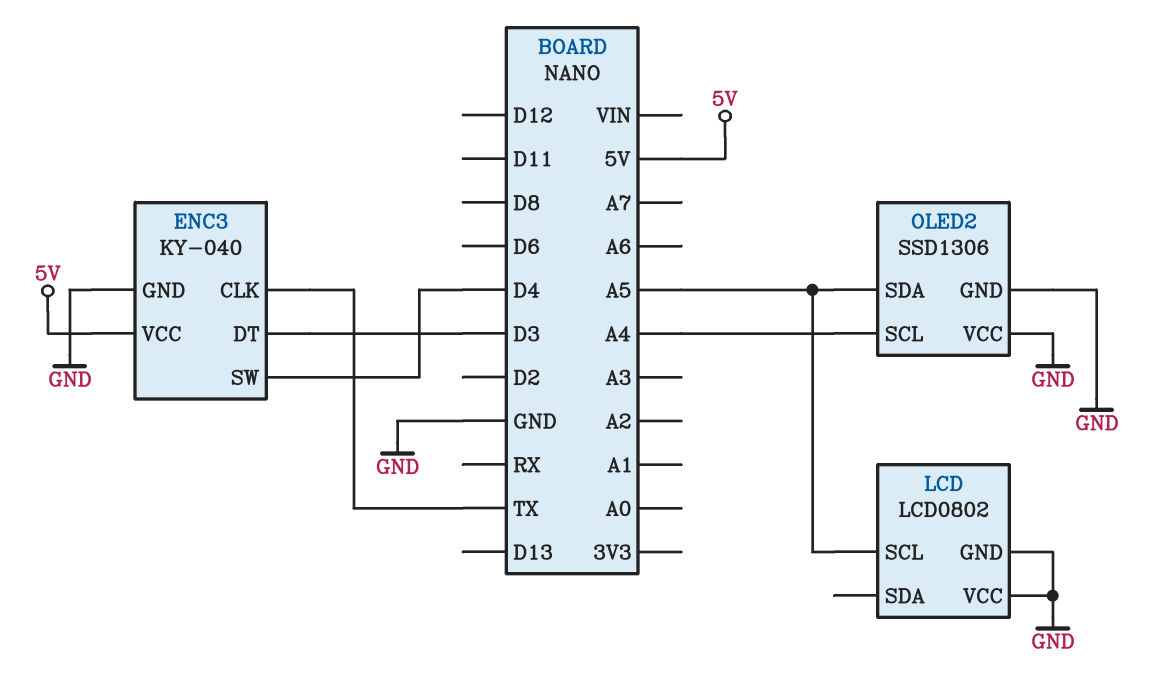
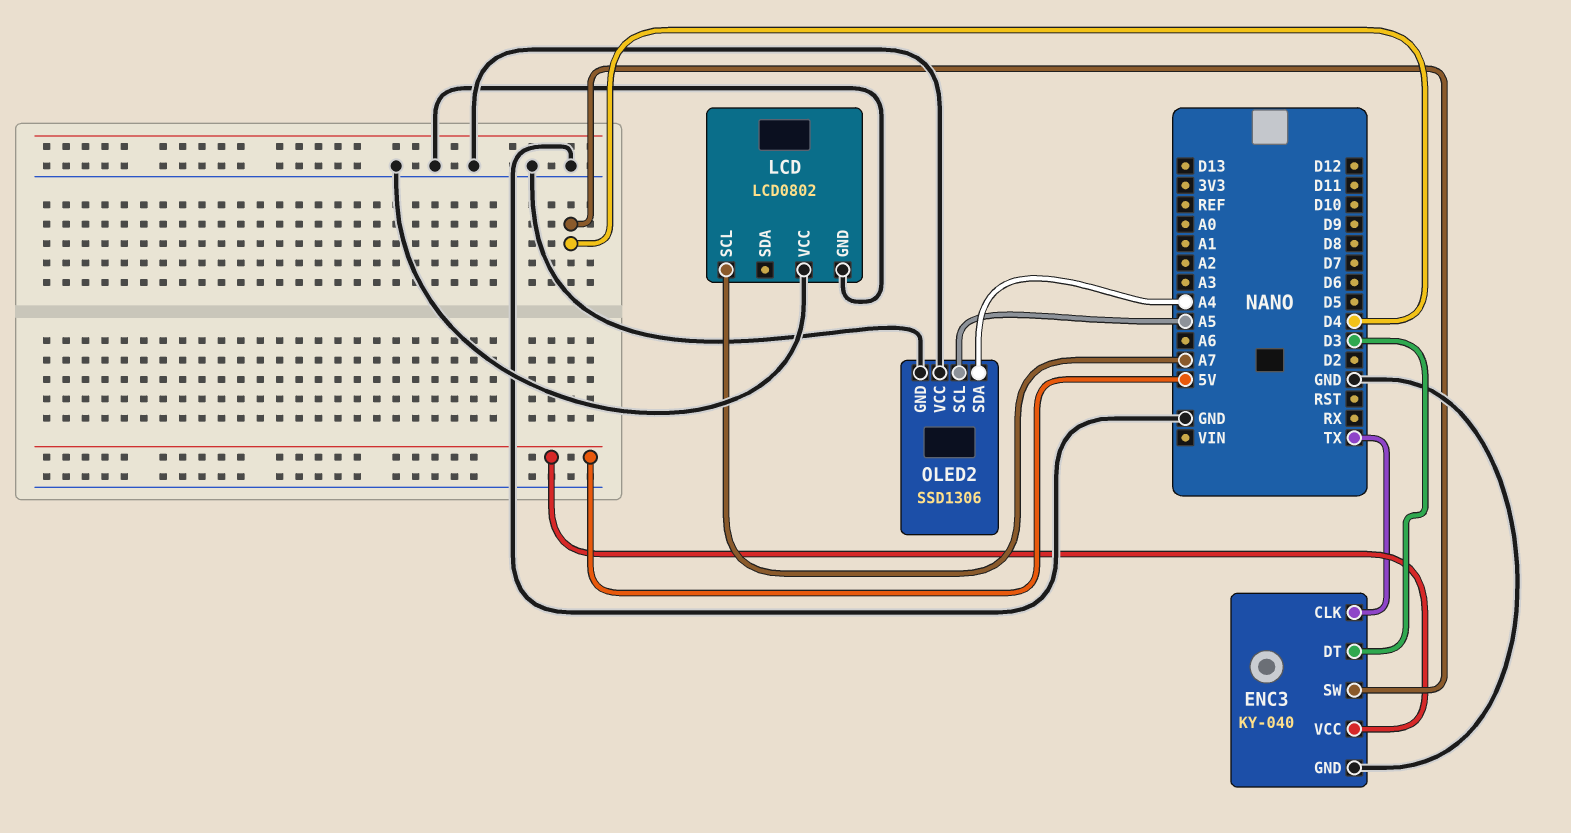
LCD pin SCL: A5 -> A7
OLED2 pin SCL: A4 -> A5
OLED2 pin SDA: A5 -> A4

